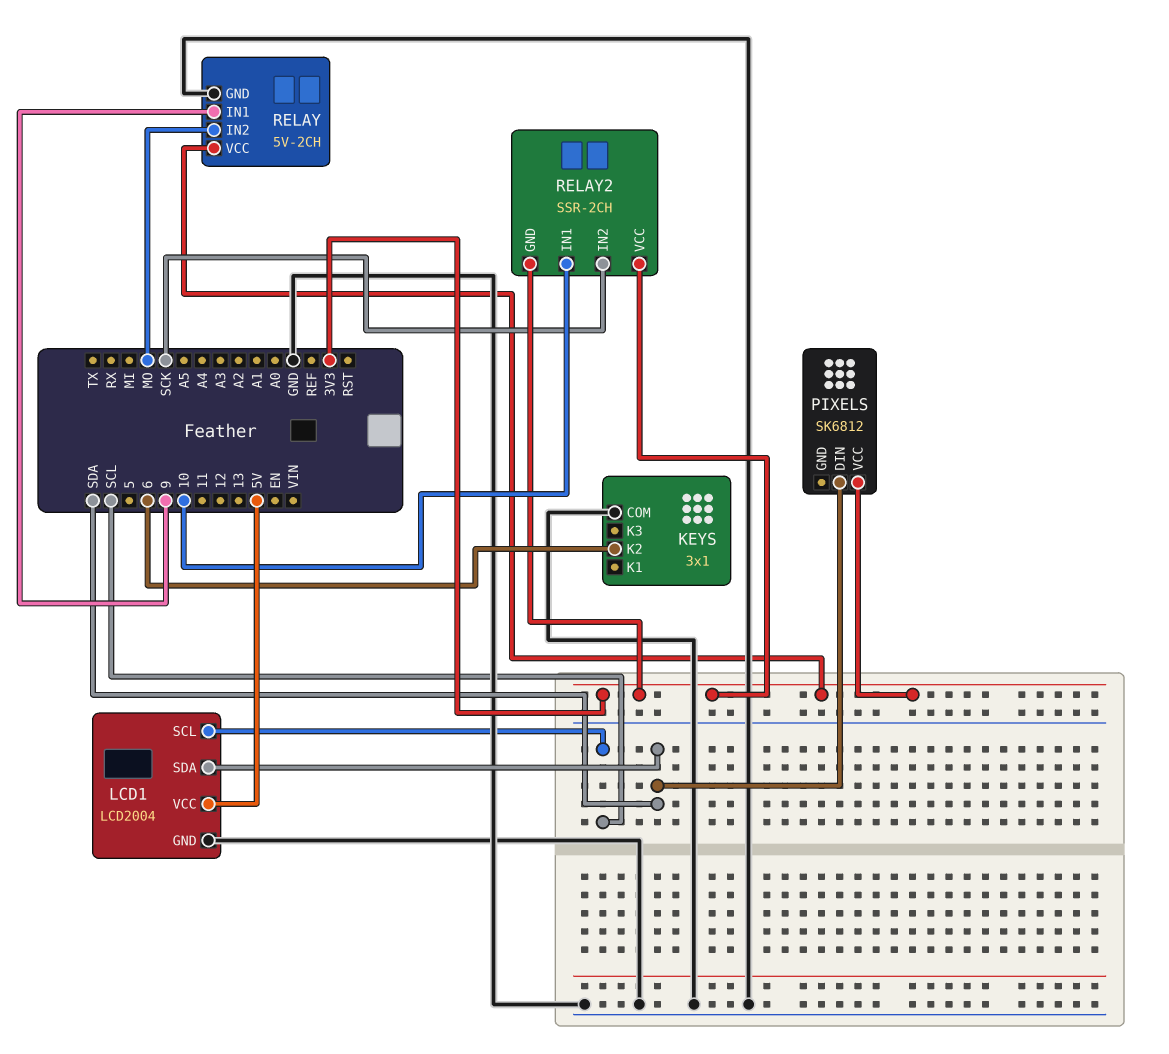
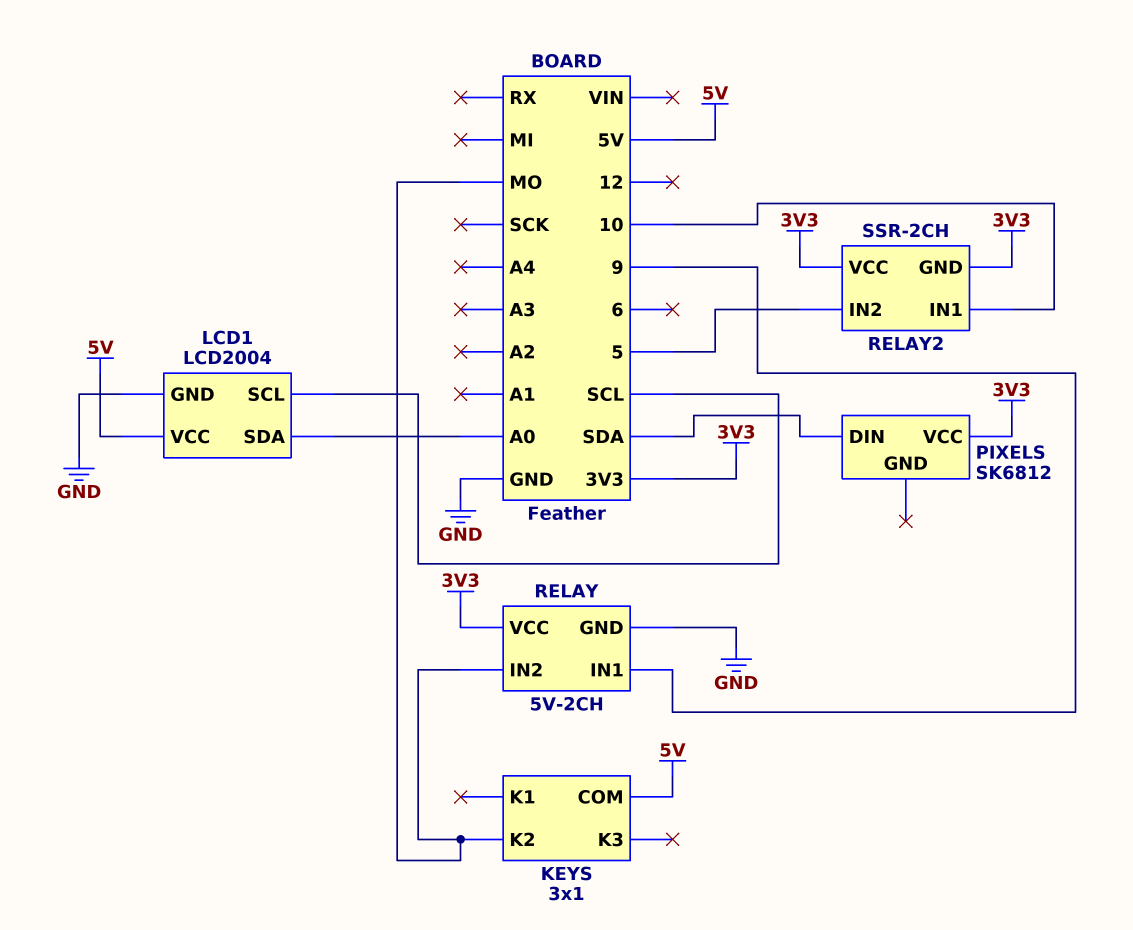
KEYS pin COM: GND -> 5V
KEYS pin K2: 6 -> MO
LCD1 pin SDA: SDA -> A0
RELAY2 pin IN2: SCK -> 5

